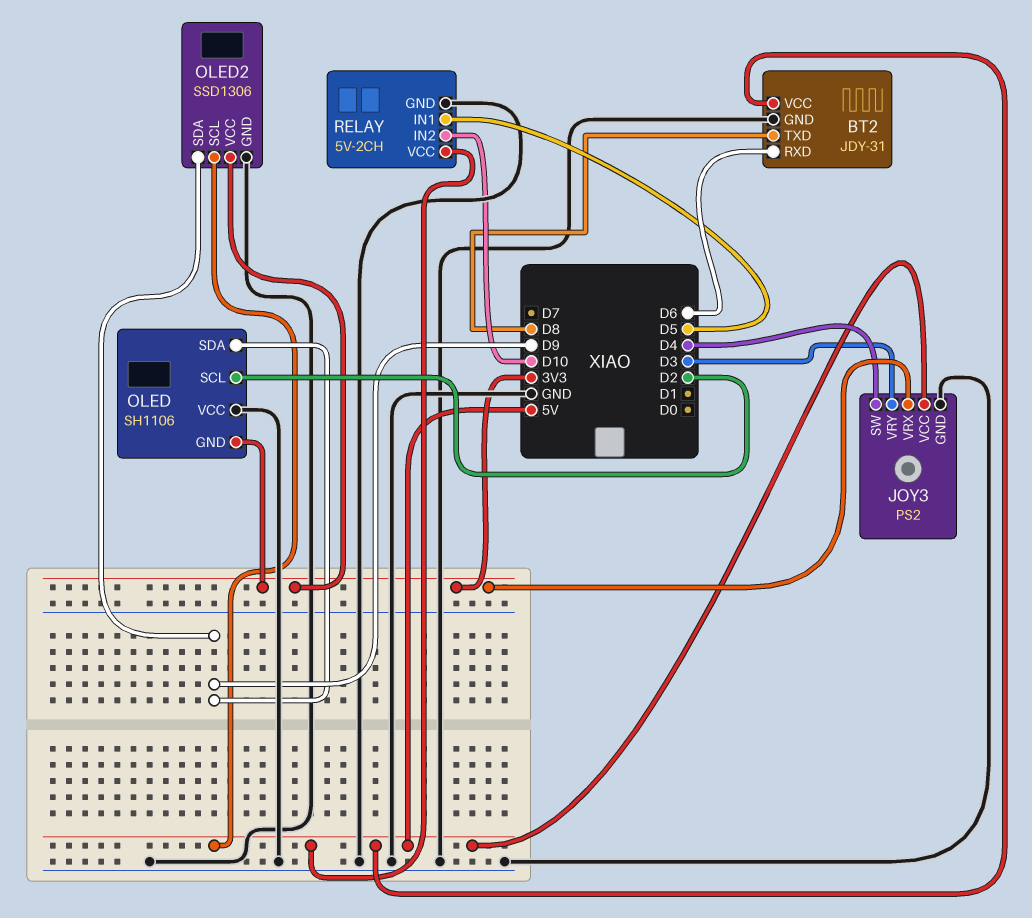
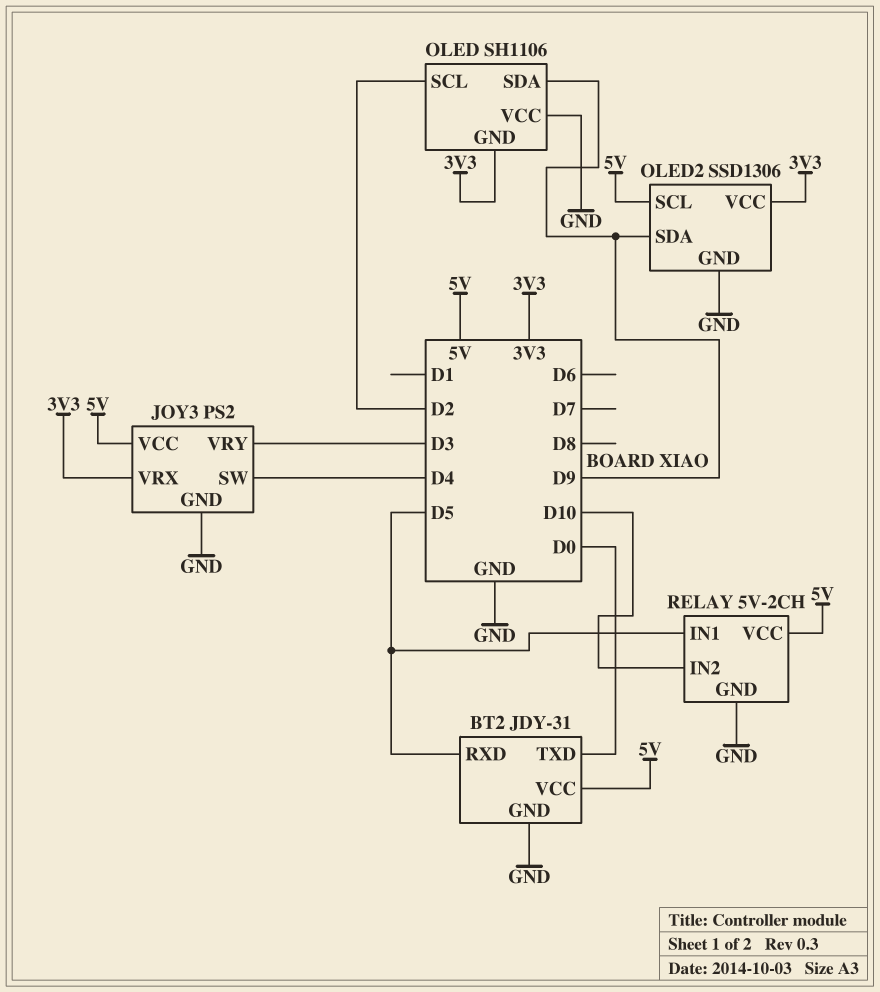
BT2 pin RXD: D6 -> D5
BT2 pin TXD: D8 -> D0

